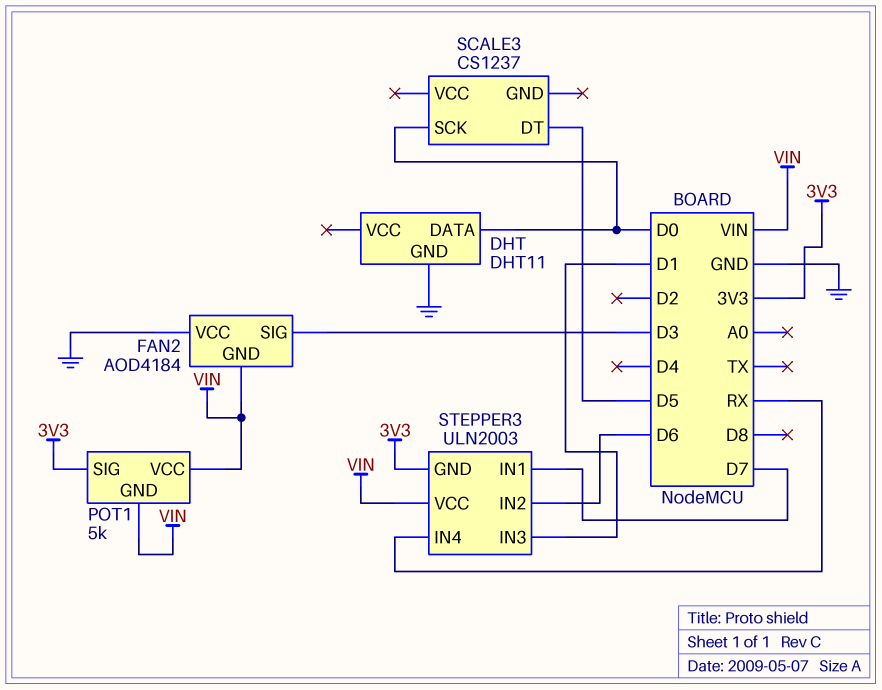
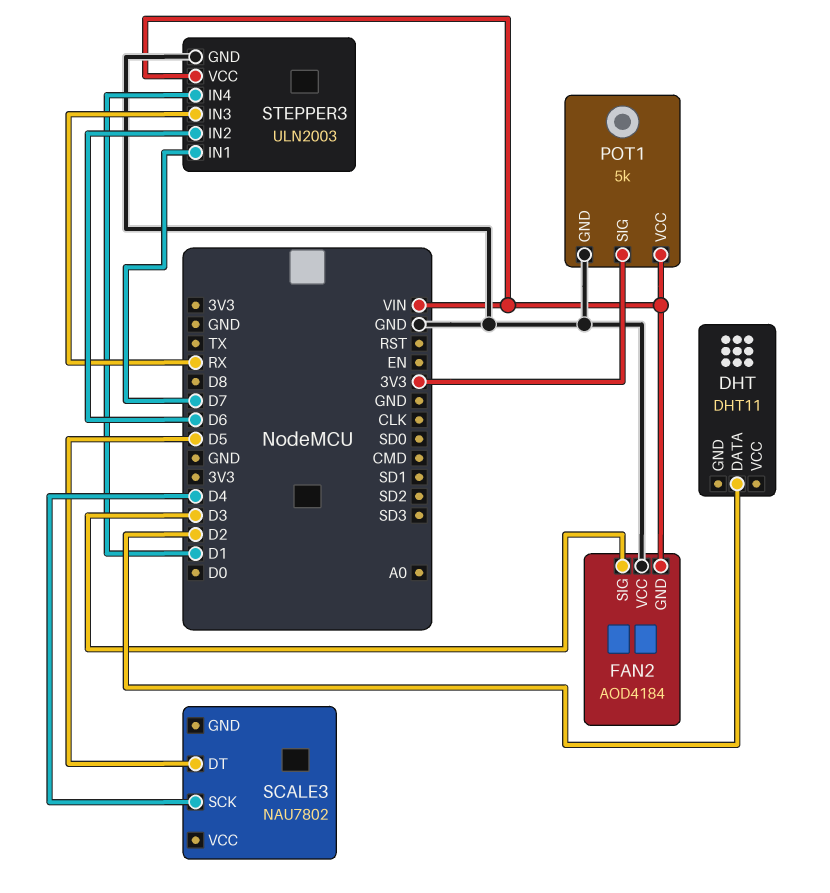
DHT pin DATA: D0 -> D2
DHT pin GND: GND -> none
POT1 pin GND: VIN -> GND
SCALE3: CS1237 -> NAU7802
SCALE3 pin SCK: D0 -> D4
STEPPER3 pin GND: 3V3 -> GND
STEPPER3 pin IN3: D1 -> RX
STEPPER3 pin IN4: RX -> D1

